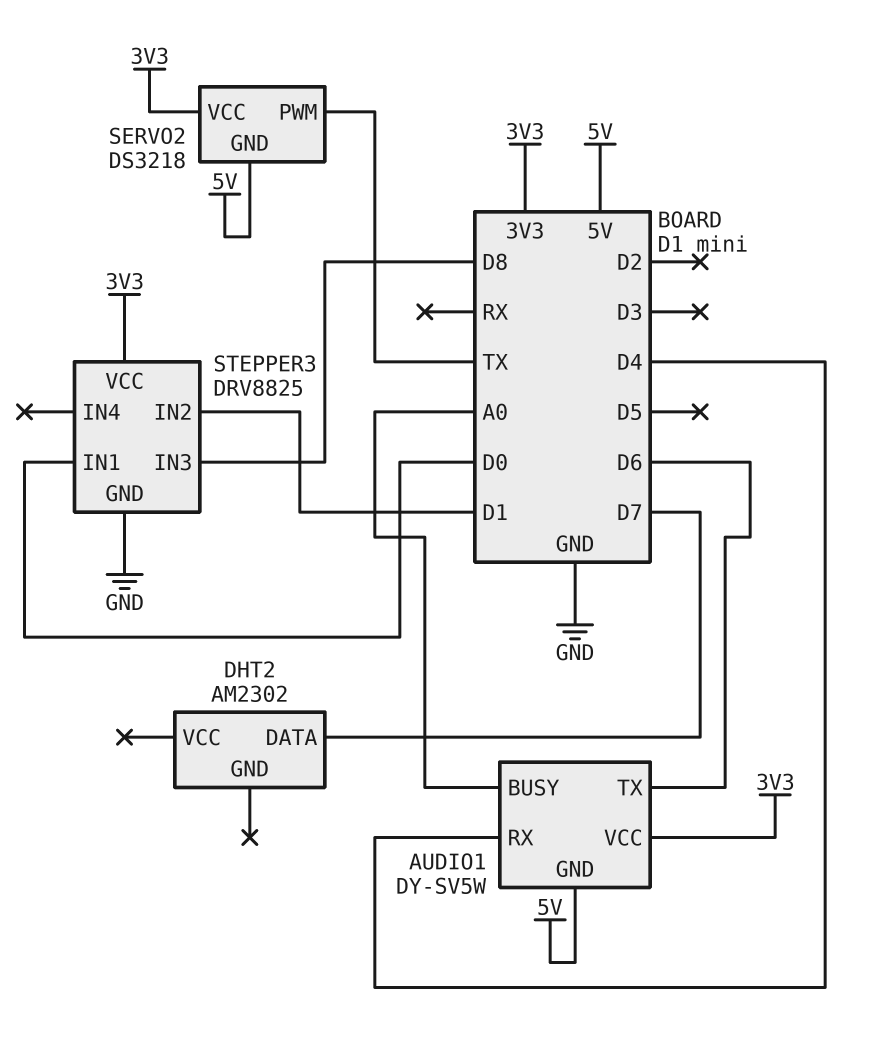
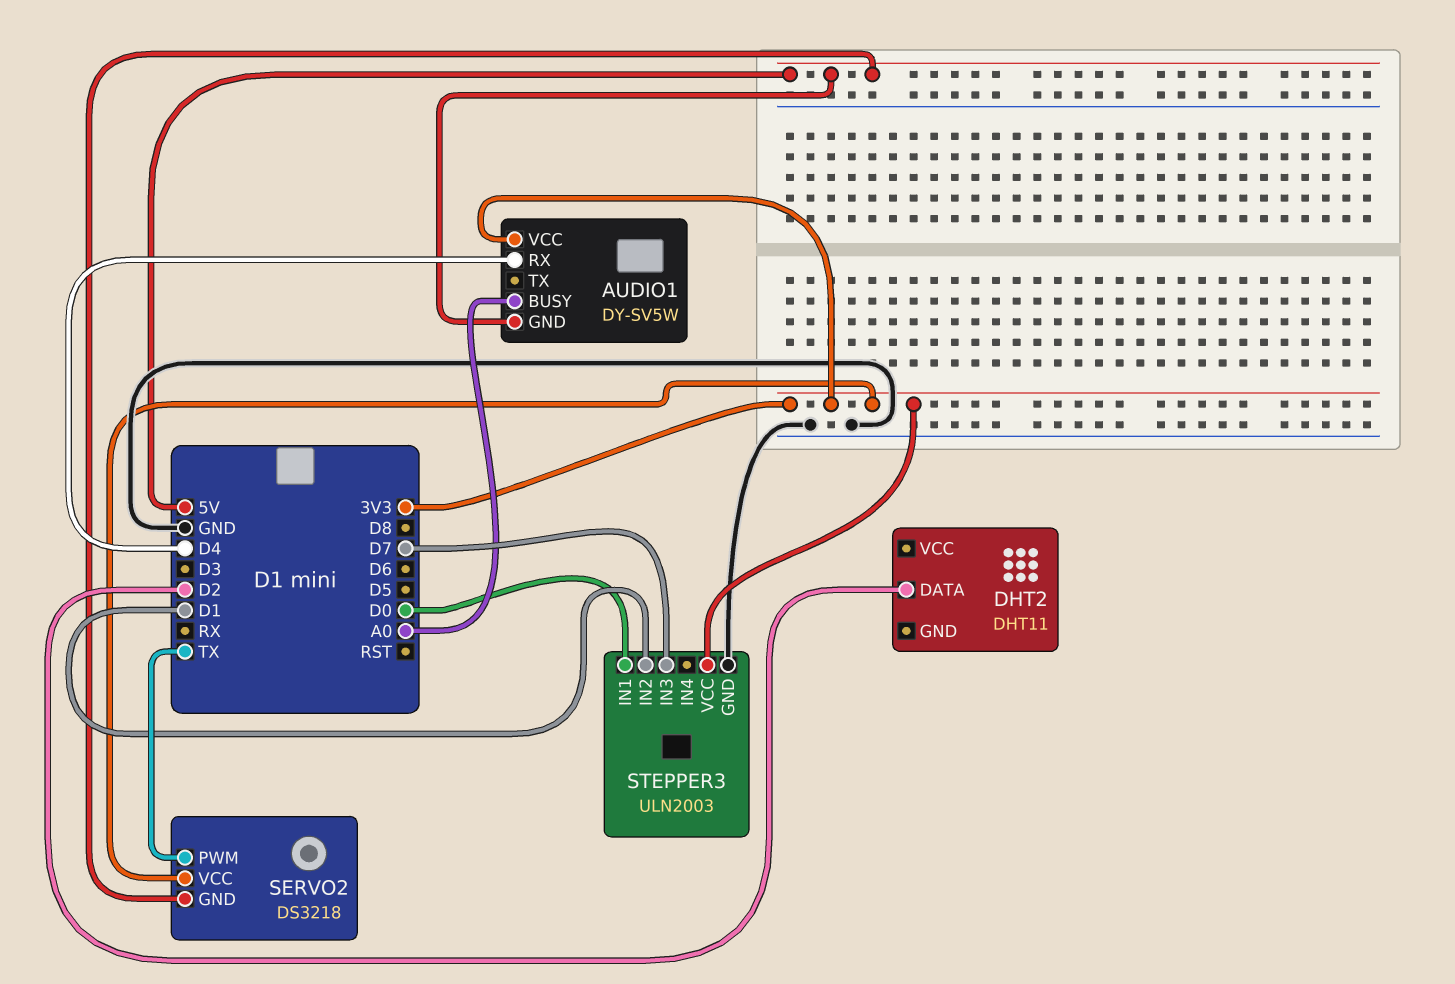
AUDIO1 pin TX: D6 -> none
DHT2: AM2302 -> DHT11
DHT2 pin DATA: D7 -> D2
STEPPER3: DRV8825 -> ULN2003
STEPPER3 pin IN3: D8 -> D7

